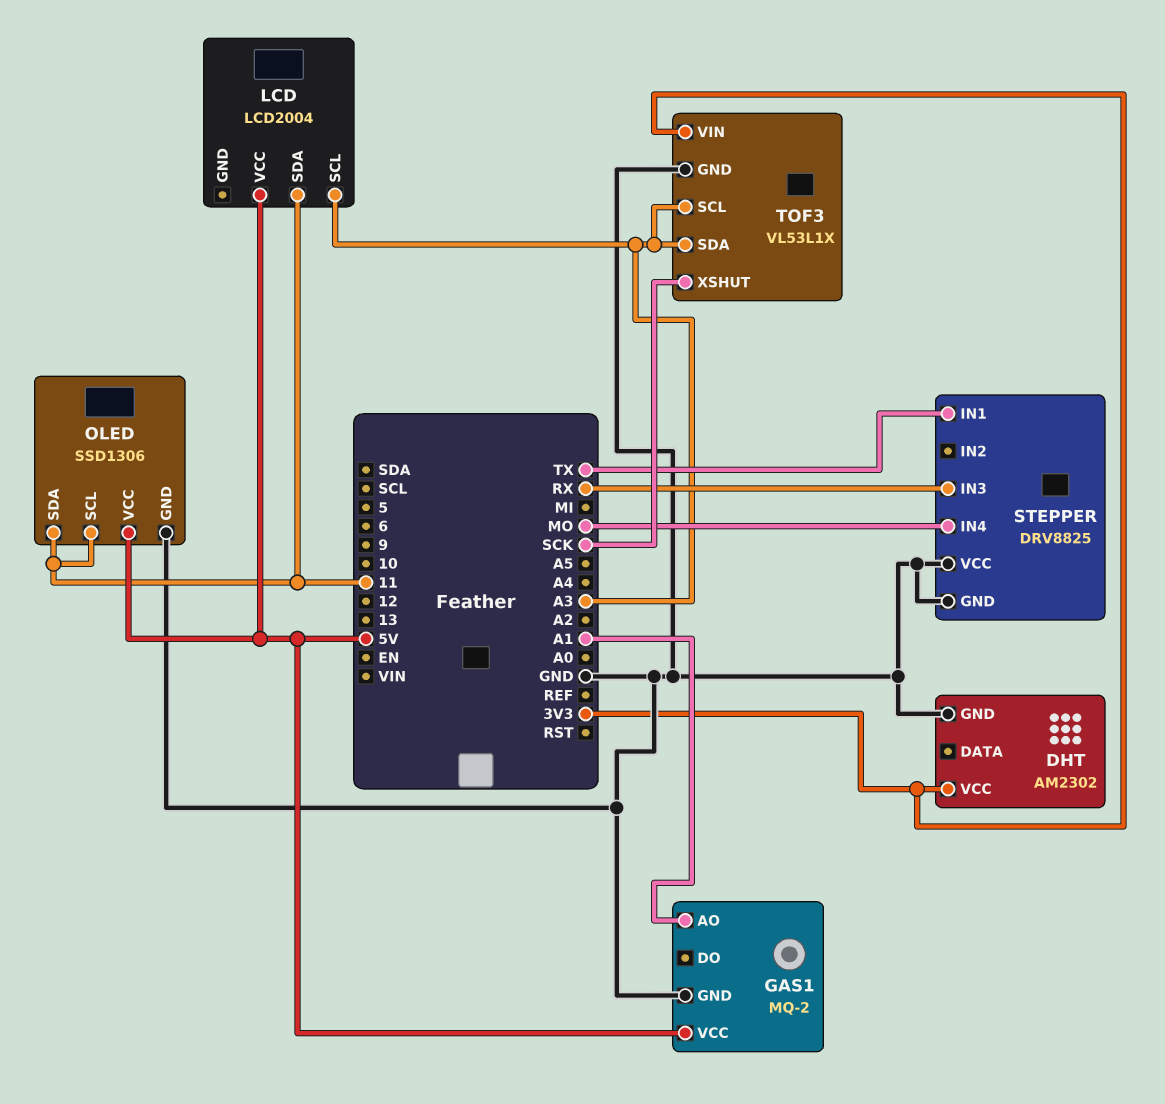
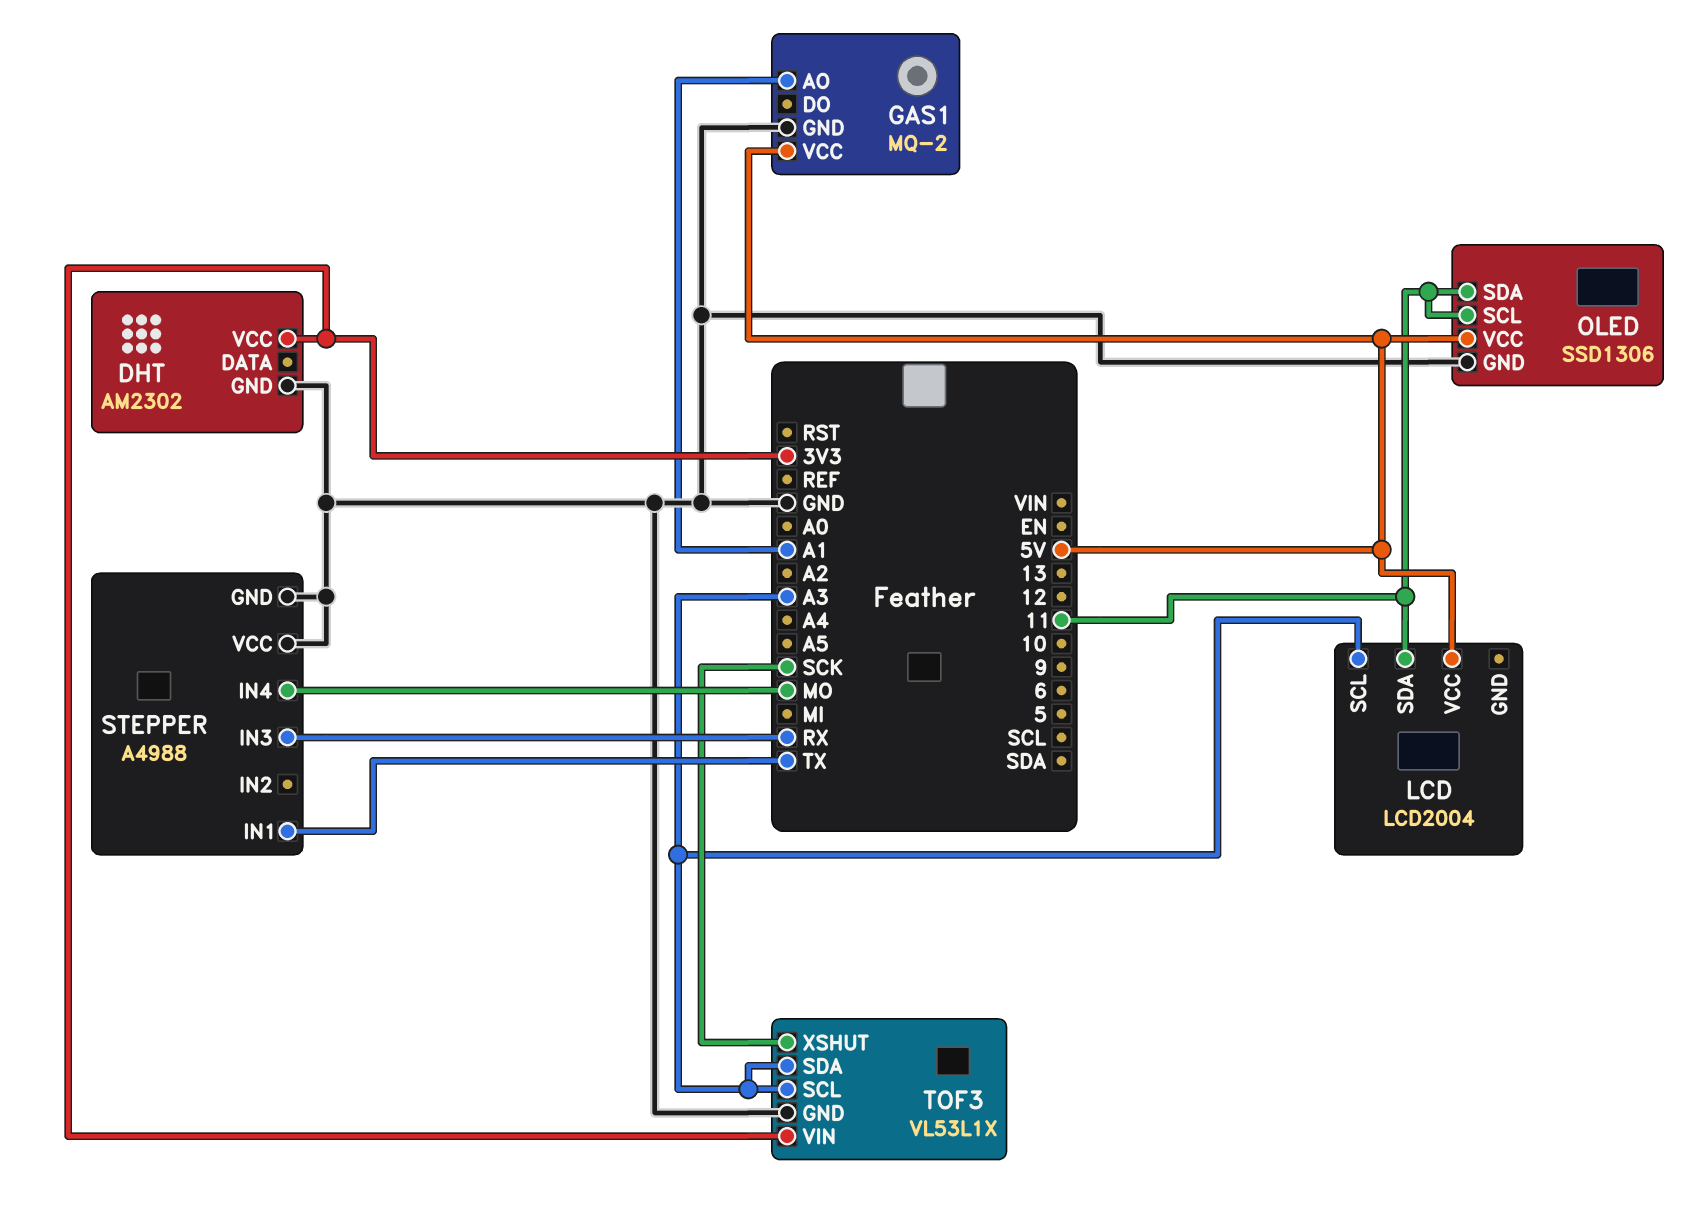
STEPPER: DRV8825 -> A4988

